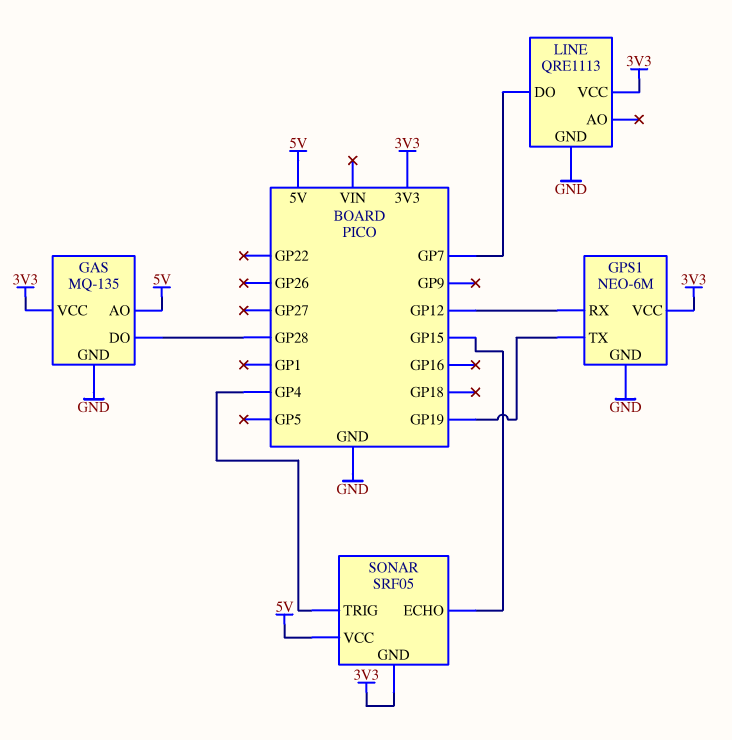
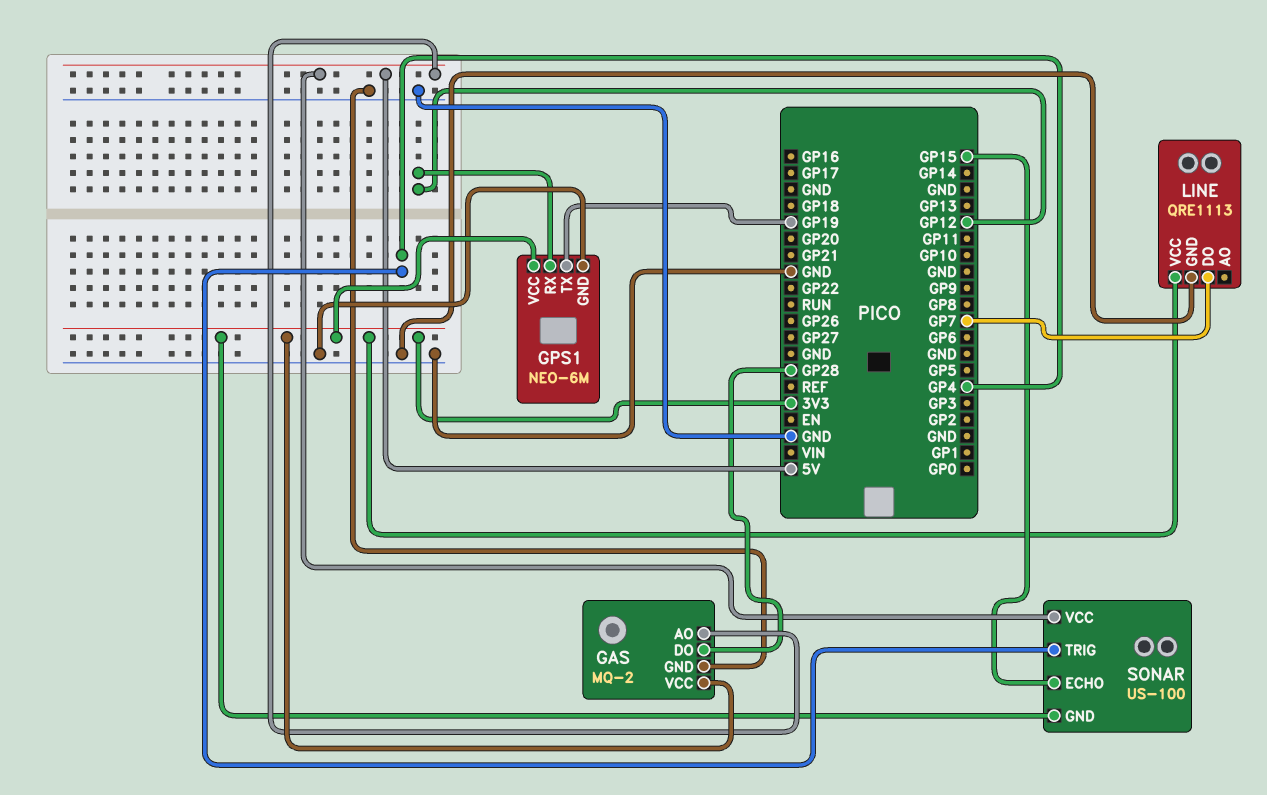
GAS: MQ-135 -> MQ-2
SONAR: SRF05 -> US-100

